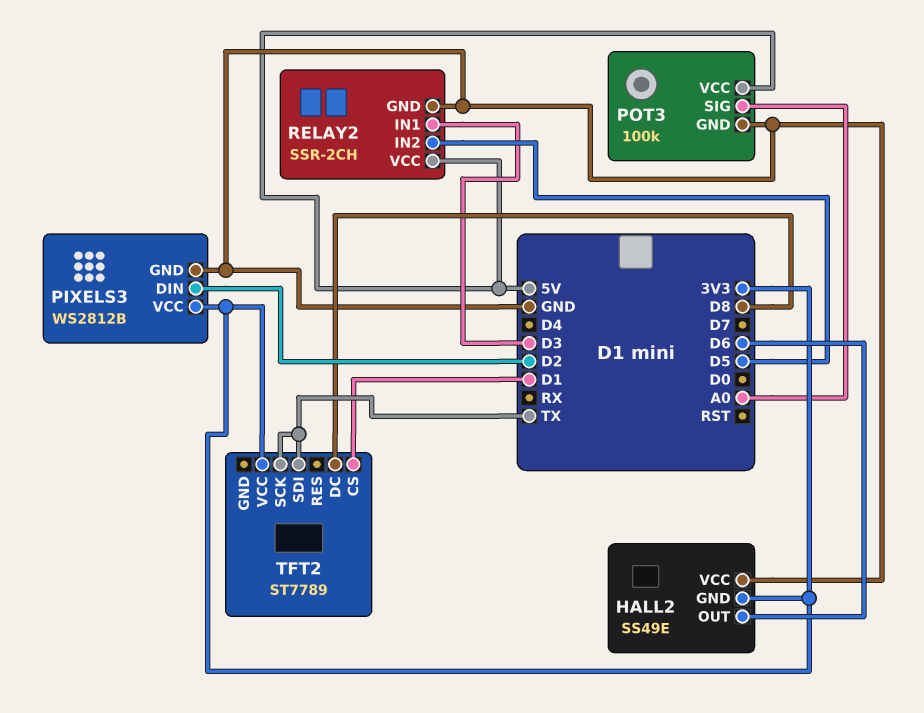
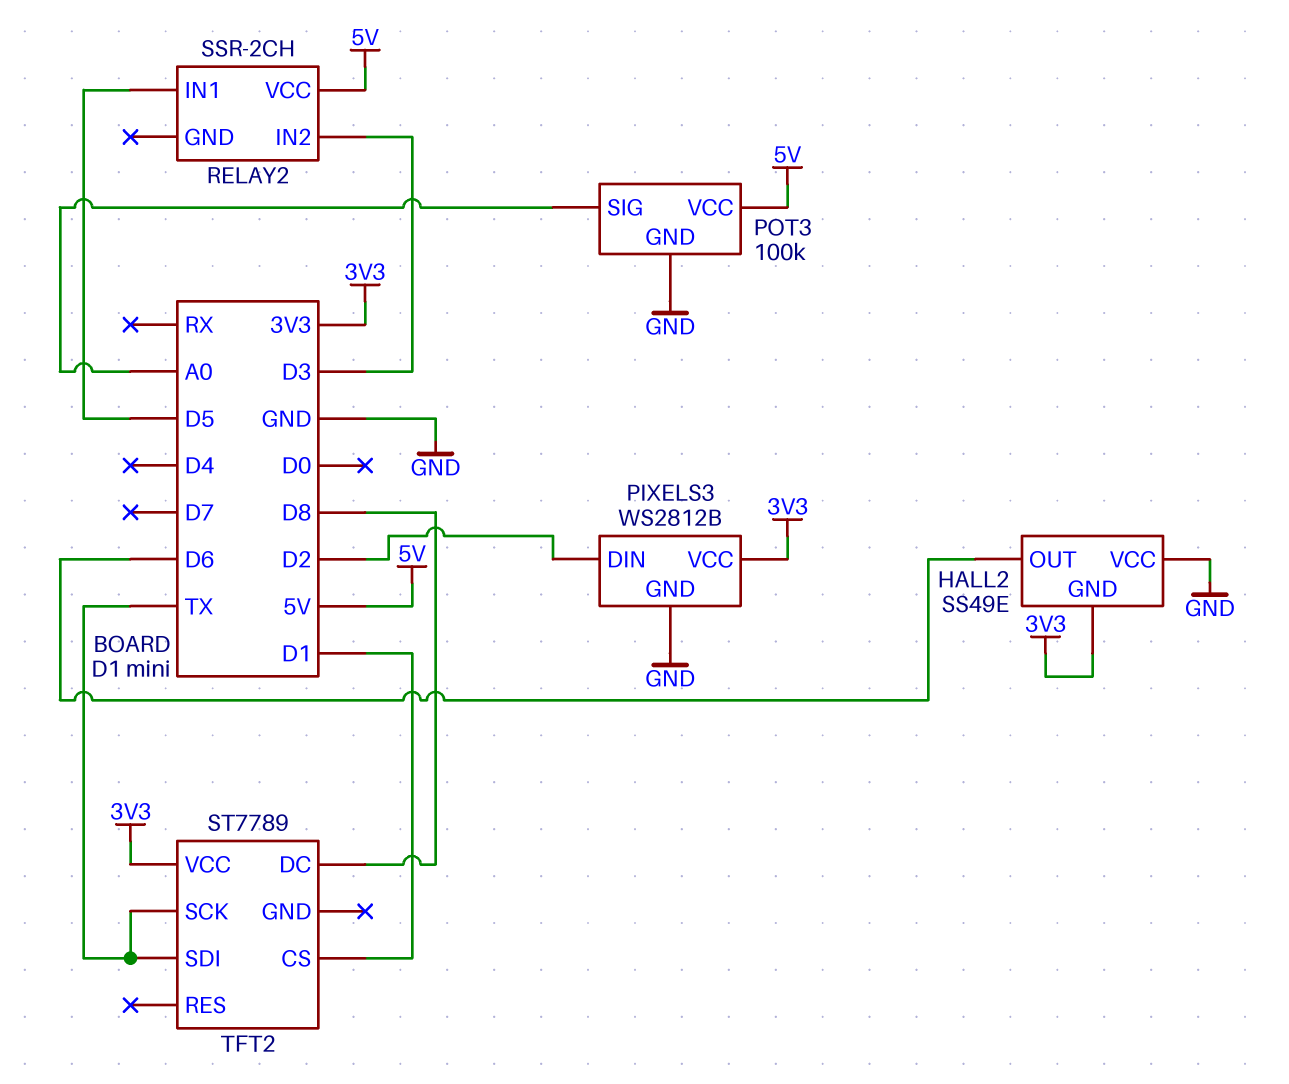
RELAY2 pin GND: GND -> none
RELAY2 pin IN1: D3 -> D5
RELAY2 pin IN2: D5 -> D3

